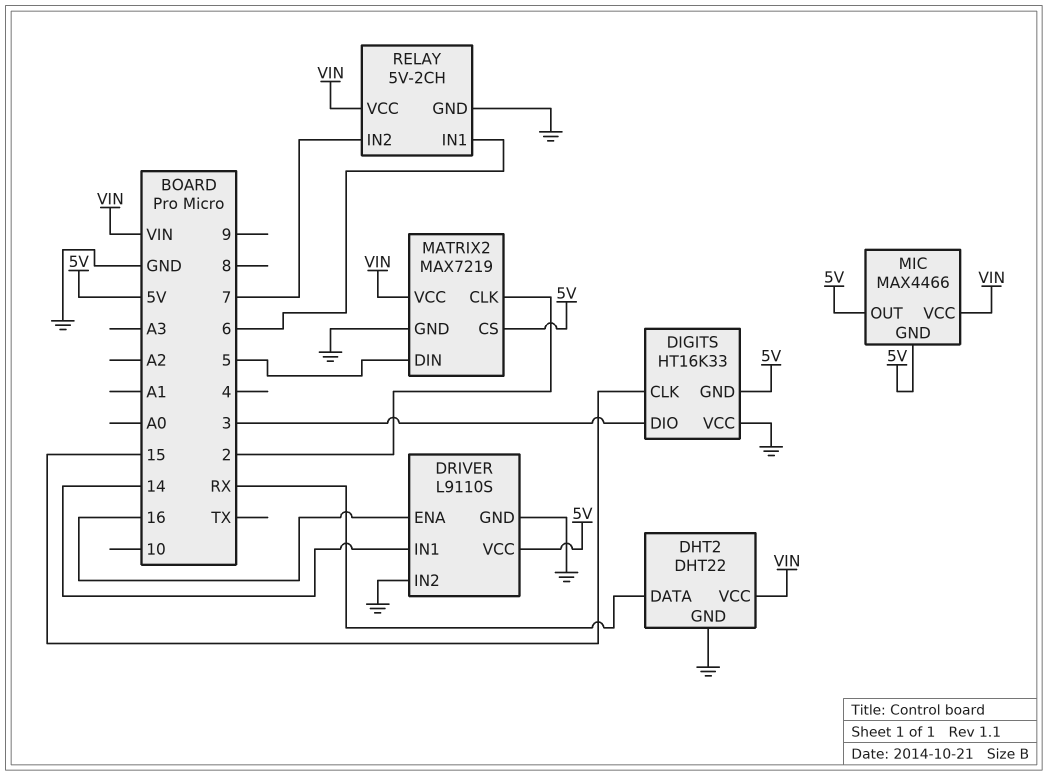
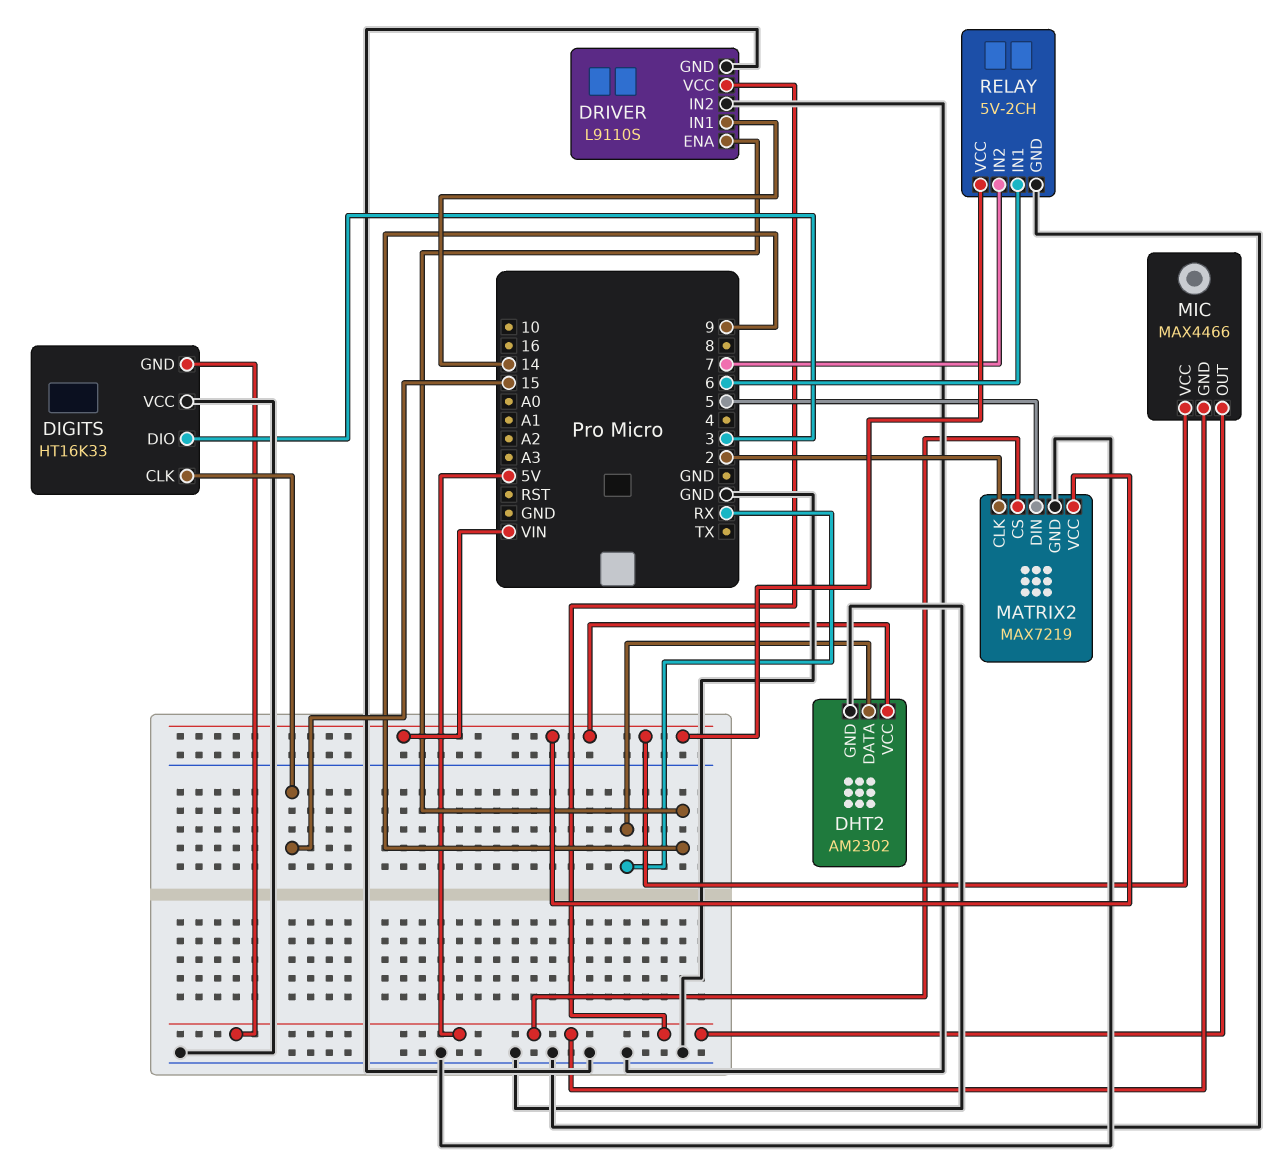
DHT2: DHT22 -> AM2302
DRIVER pin ENA: 16 -> 9

